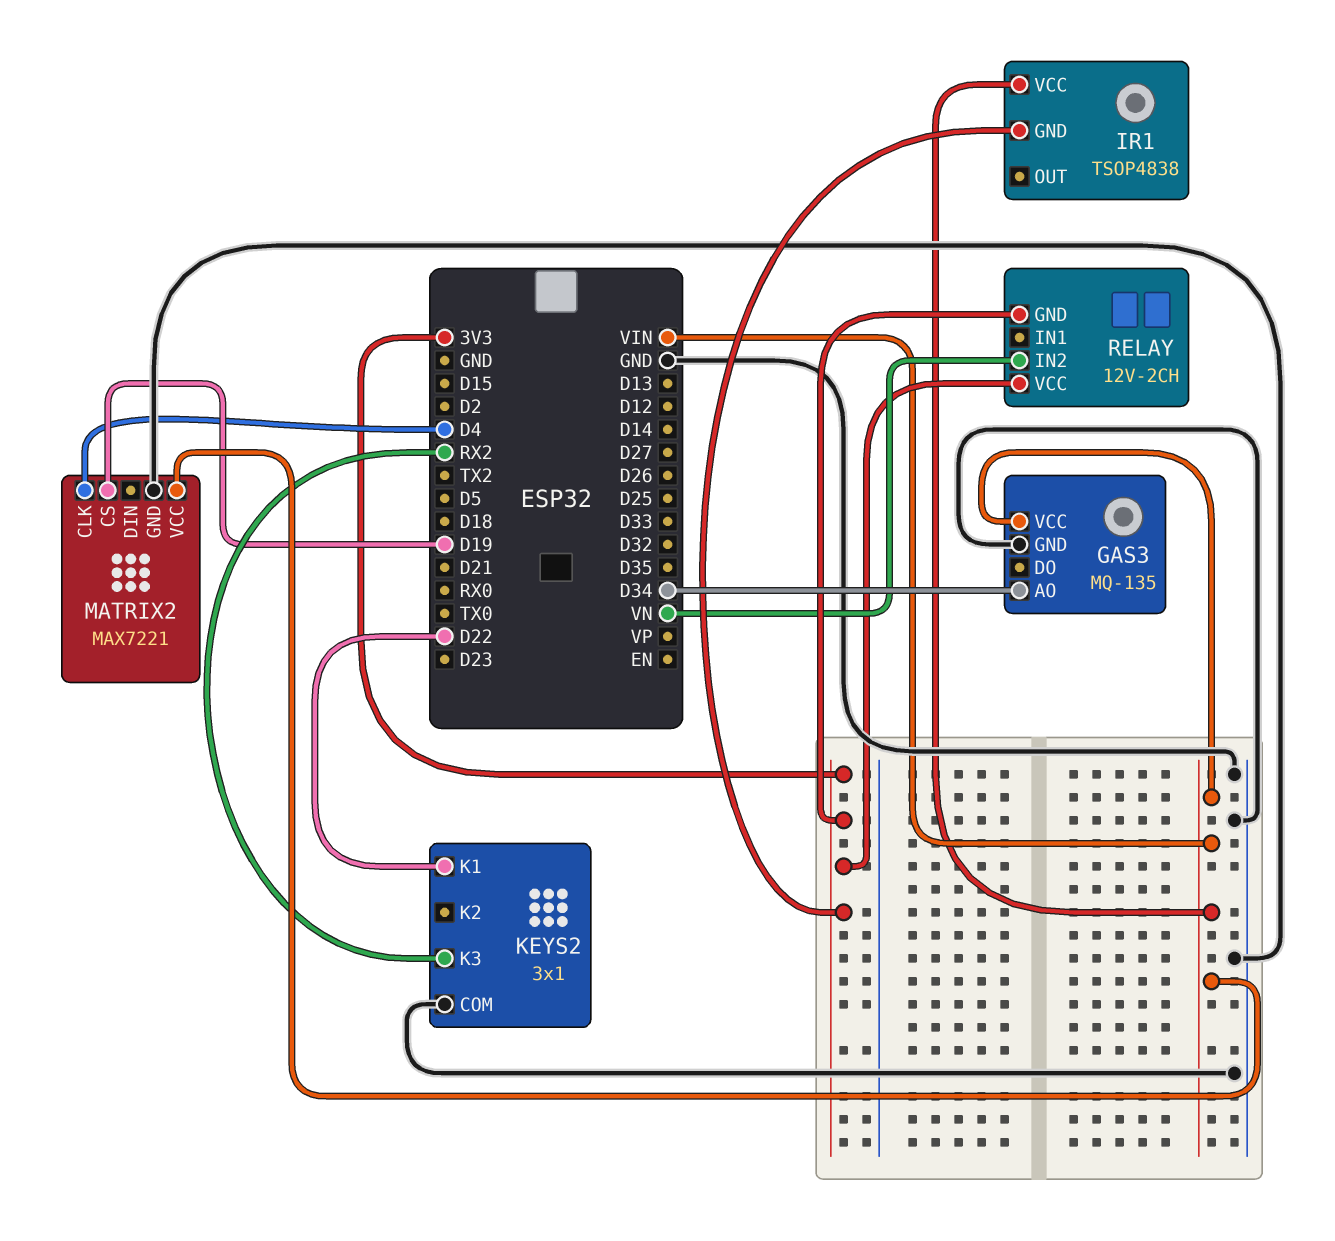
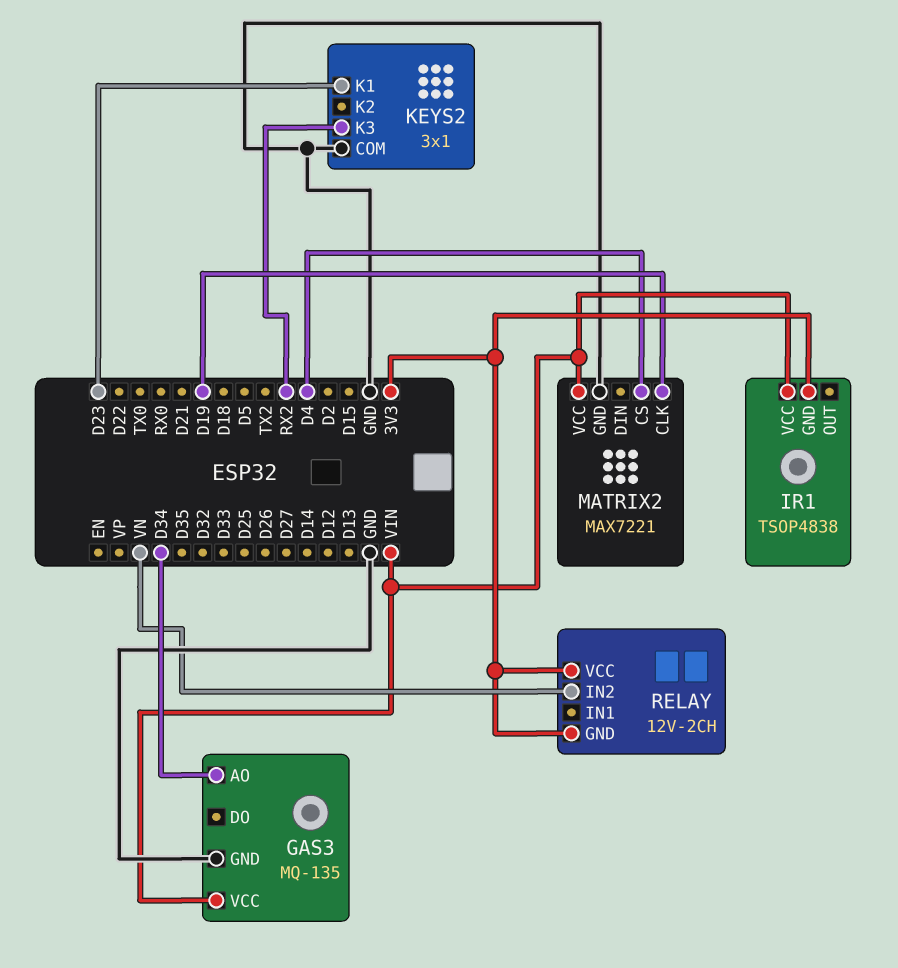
KEYS2 pin K1: D22 -> D23
MATRIX2 pin CLK: D4 -> D19
MATRIX2 pin CS: D19 -> D4

